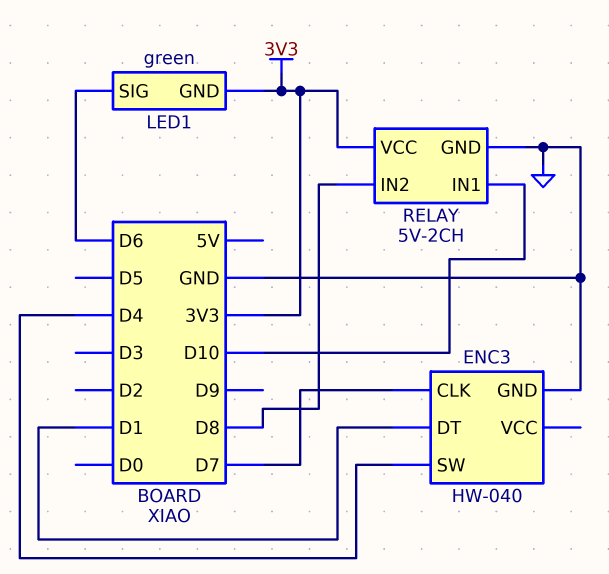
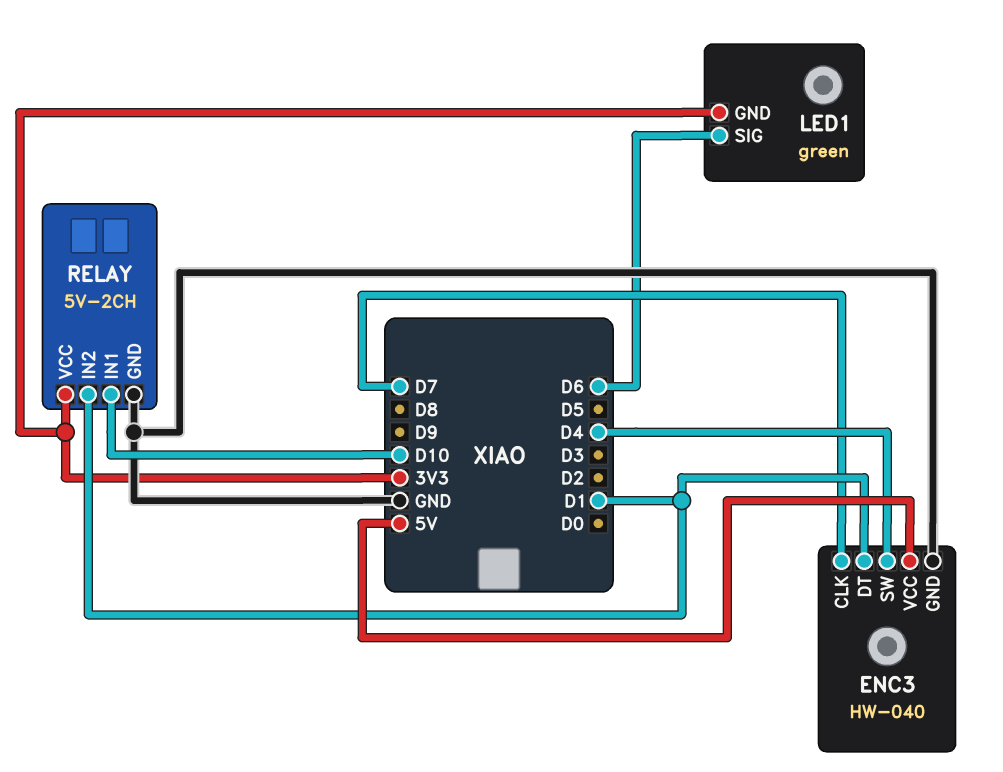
ENC3 pin VCC: none -> 5V
RELAY pin IN2: D8 -> D1

